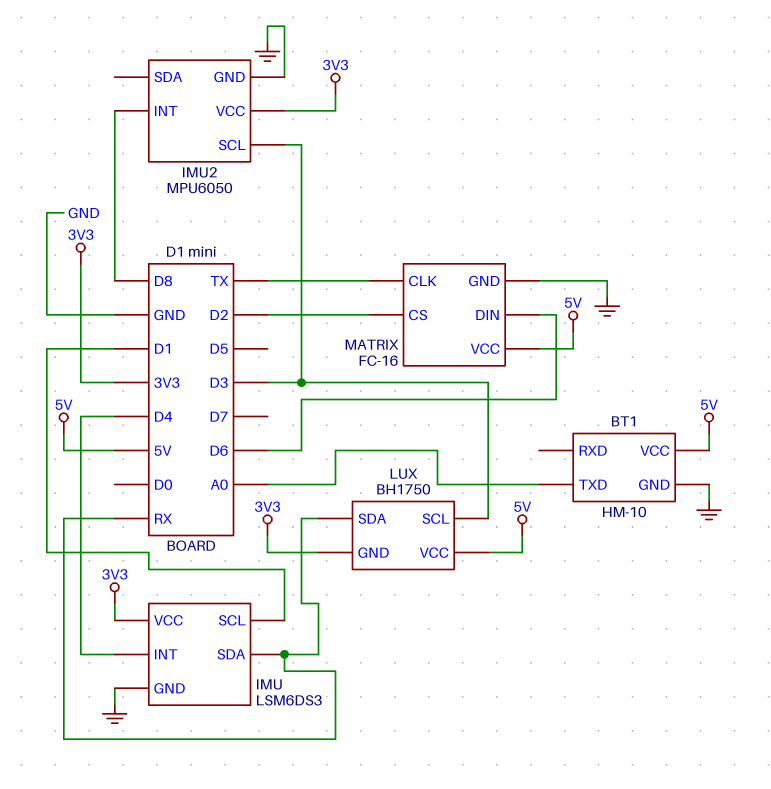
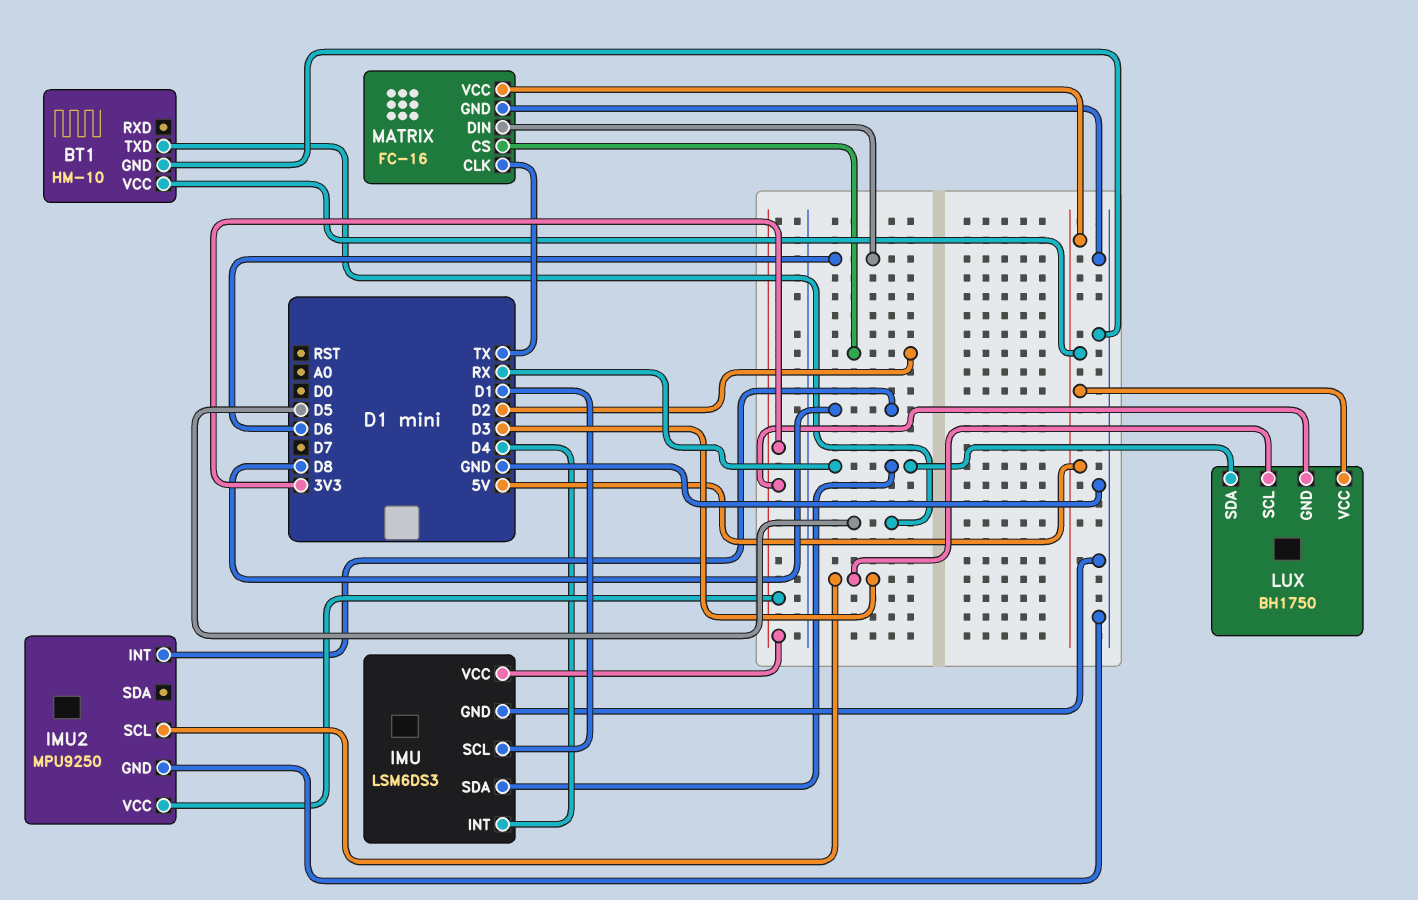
BT1 pin TXD: A0 -> D5
IMU2: MPU6050 -> MPU9250

